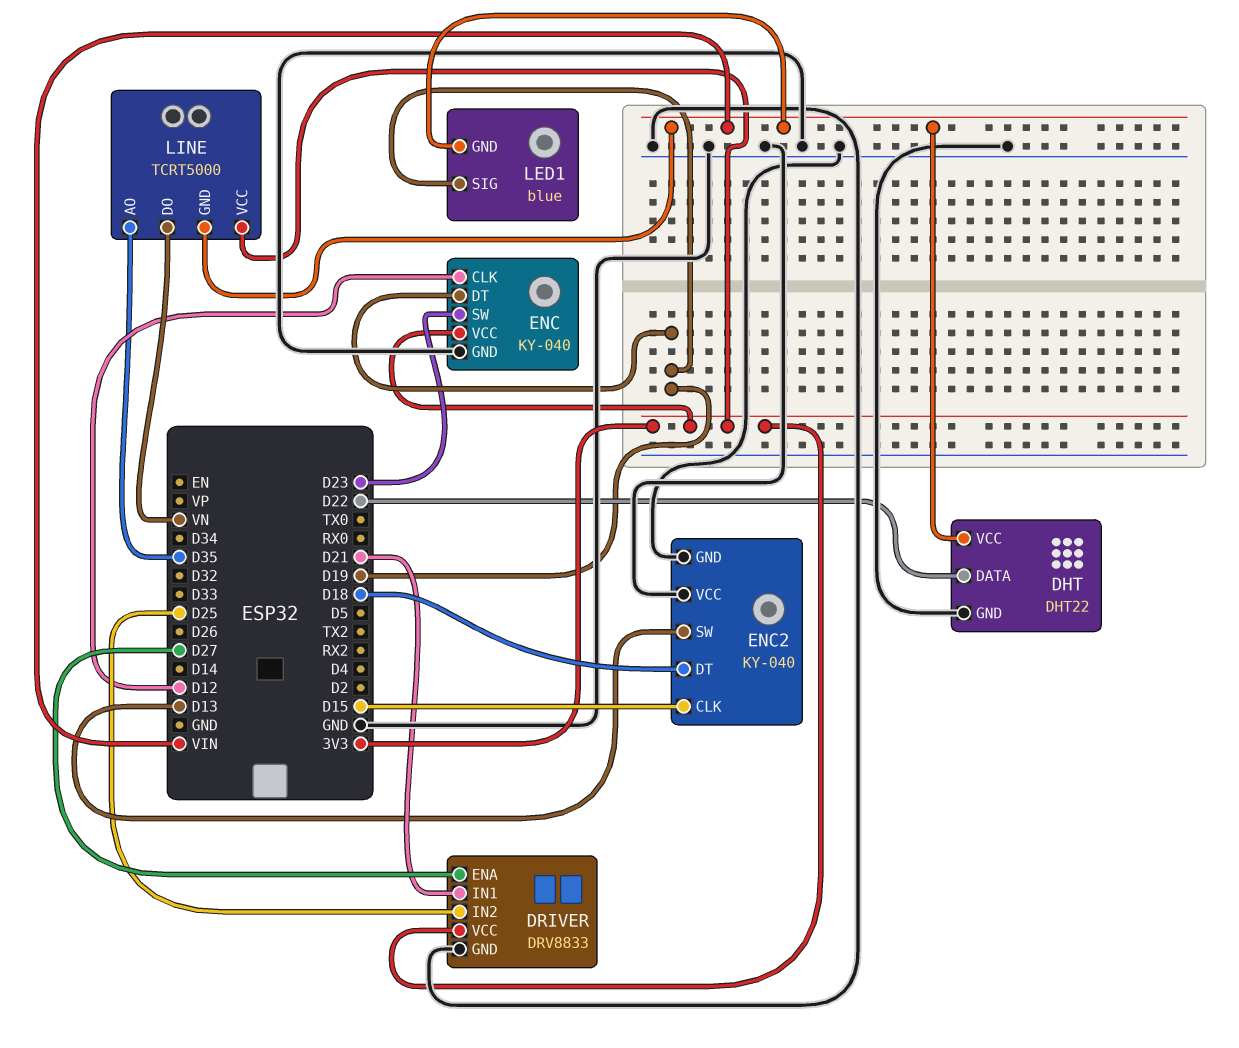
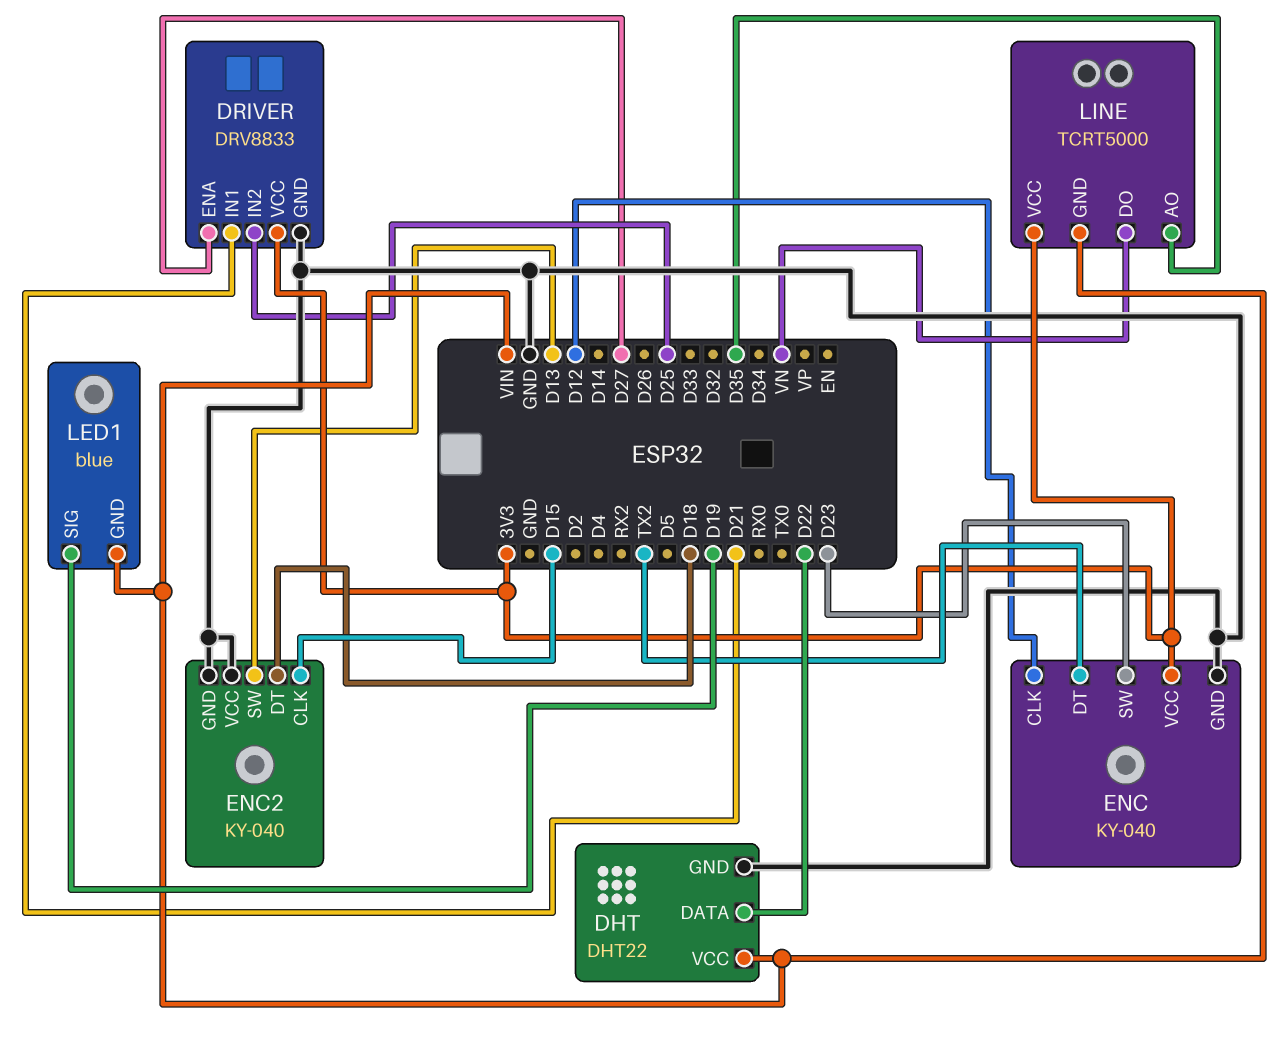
ENC pin DT: D19 -> TX2

